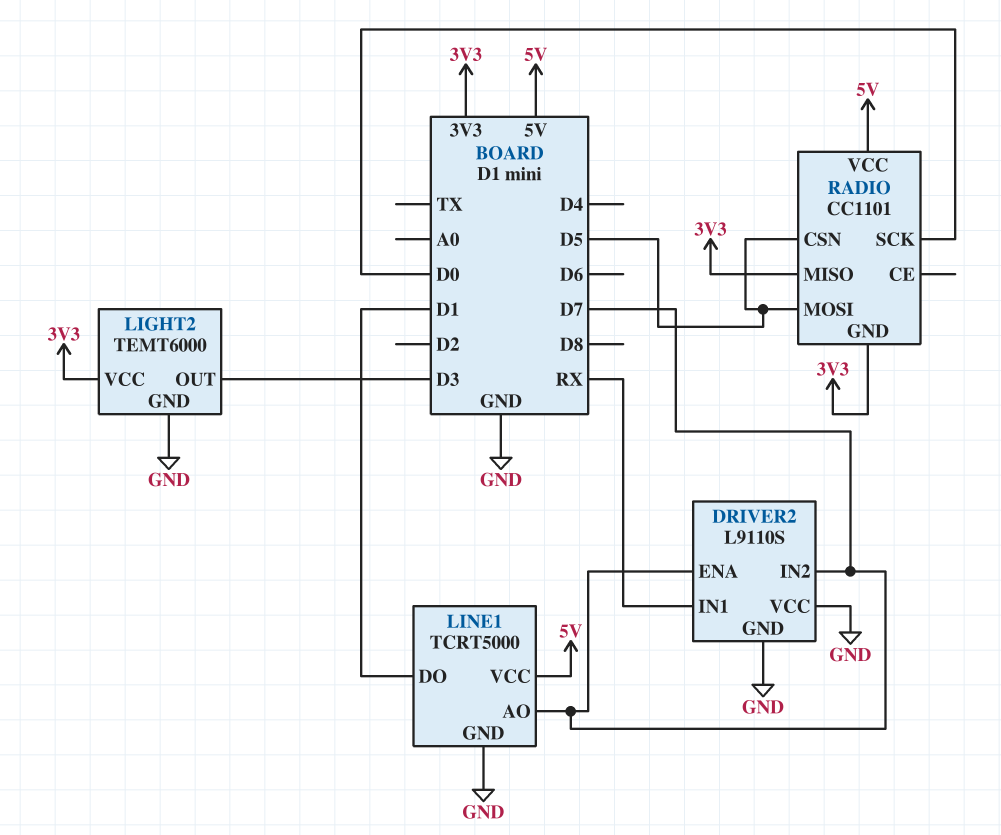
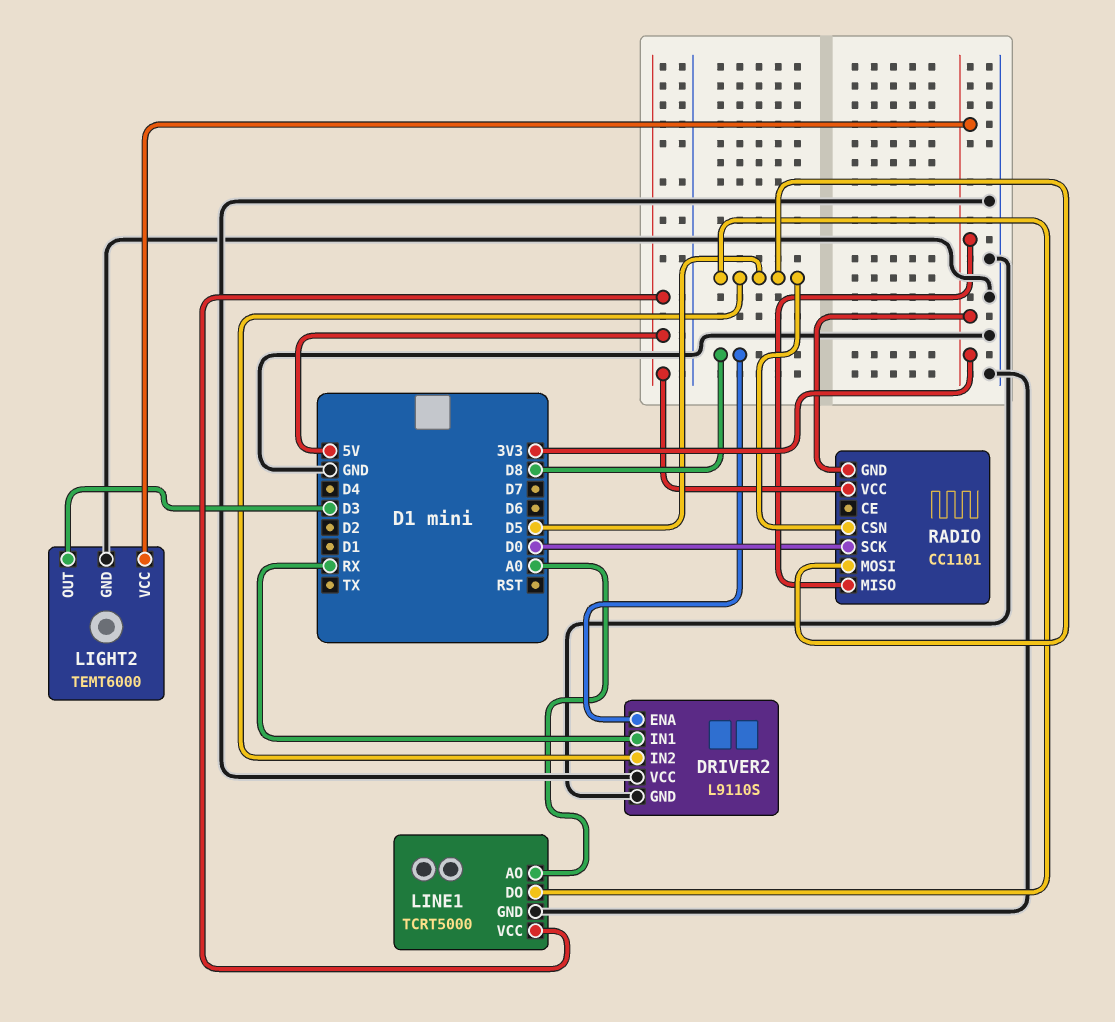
DRIVER2 pin ENA: D7 -> D8
DRIVER2 pin IN2: D7 -> D5
LINE1 pin AO: D7 -> A0
LINE1 pin DO: D1 -> D5

